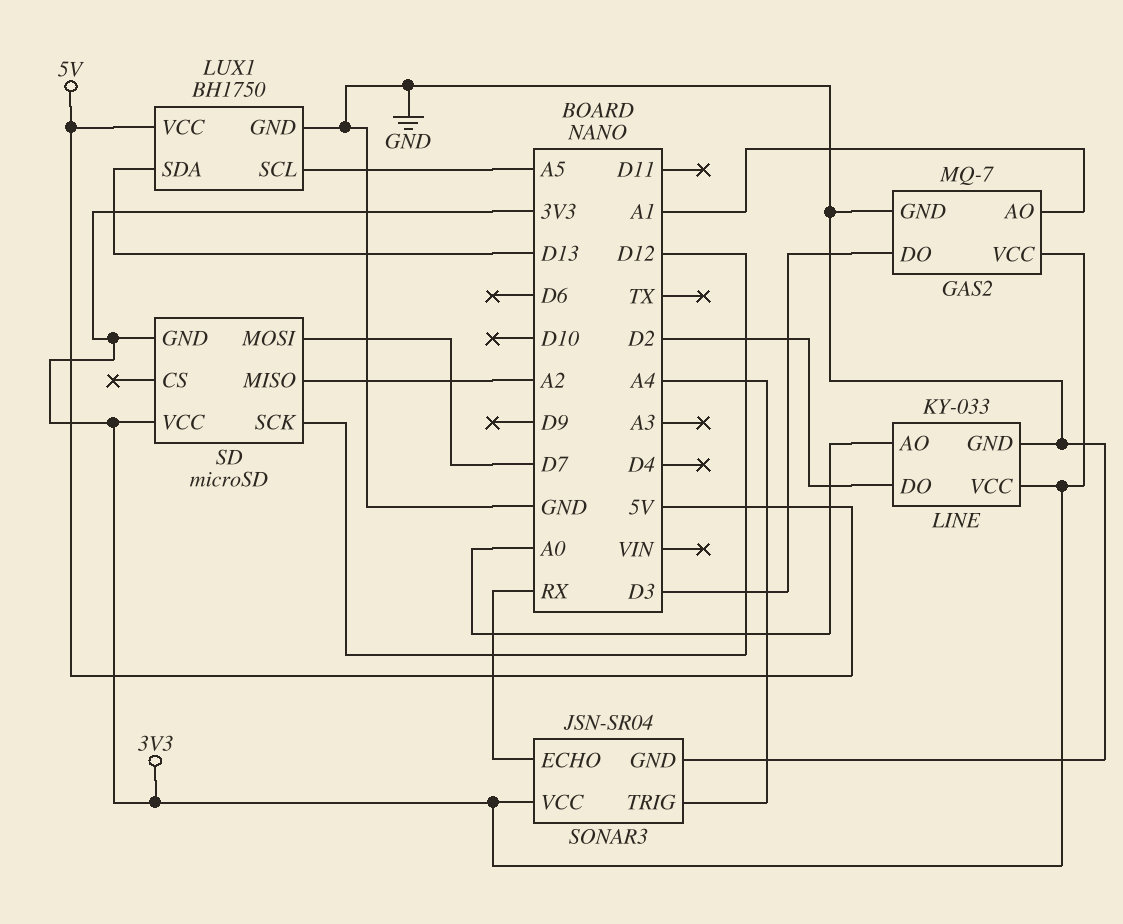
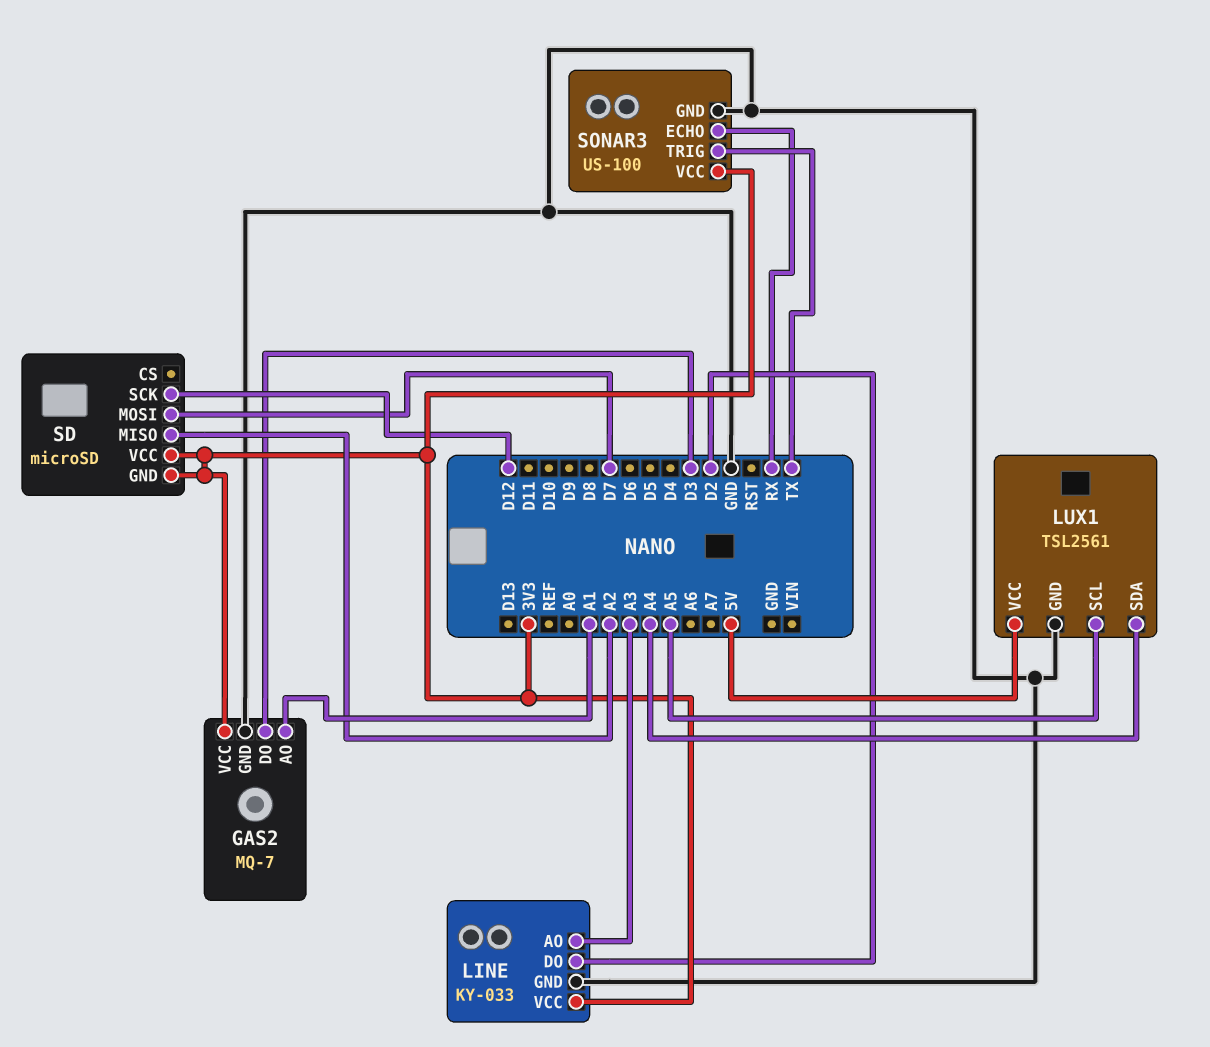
LINE pin AO: A0 -> A3
LUX1: BH1750 -> TSL2561
LUX1 pin SDA: D13 -> A4
SONAR3: JSN-SR04 -> US-100
SONAR3 pin TRIG: A4 -> TX

